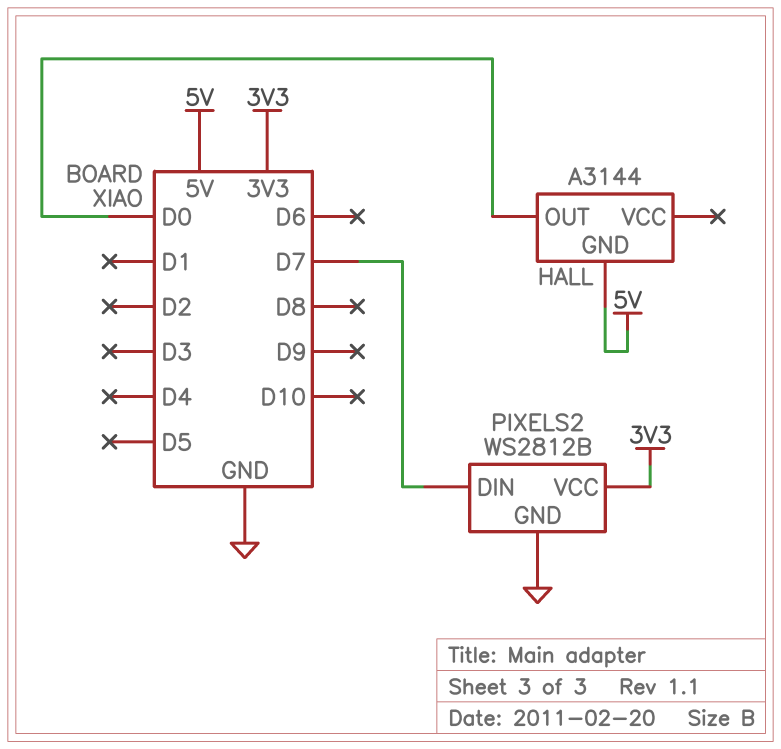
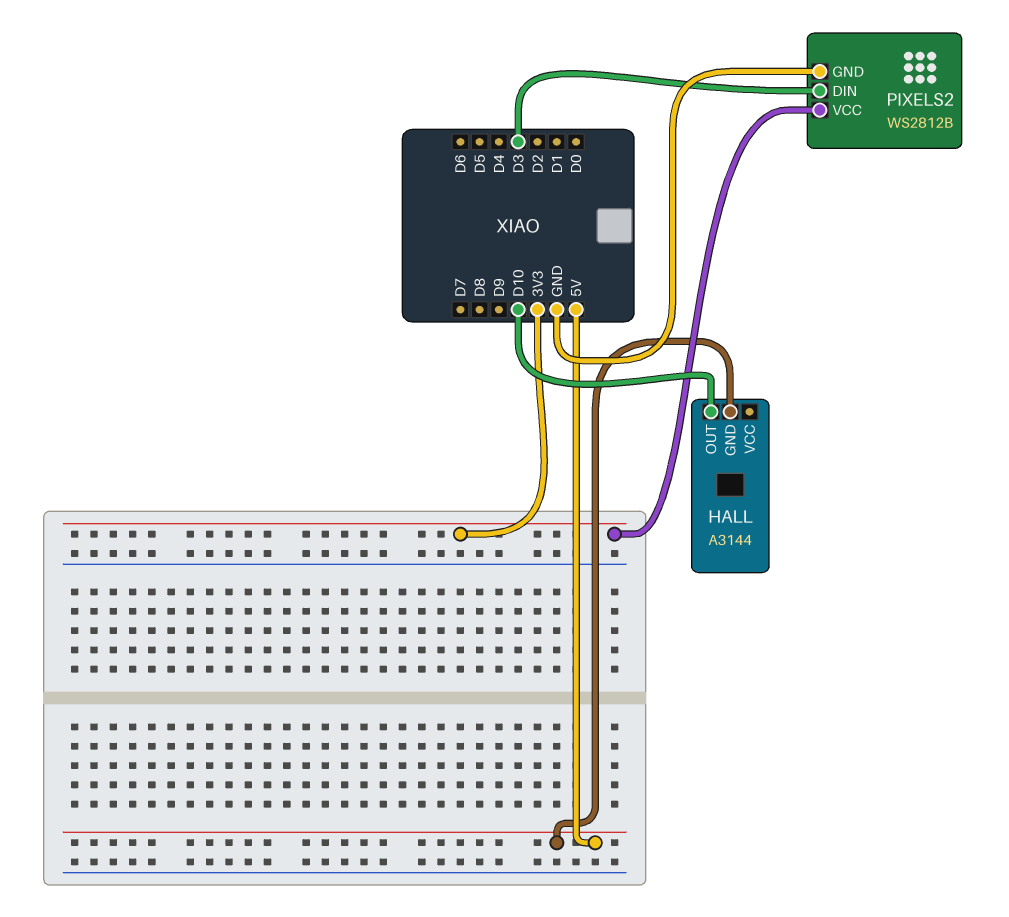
HALL pin OUT: D0 -> D10
PIXELS2 pin DIN: D7 -> D3

